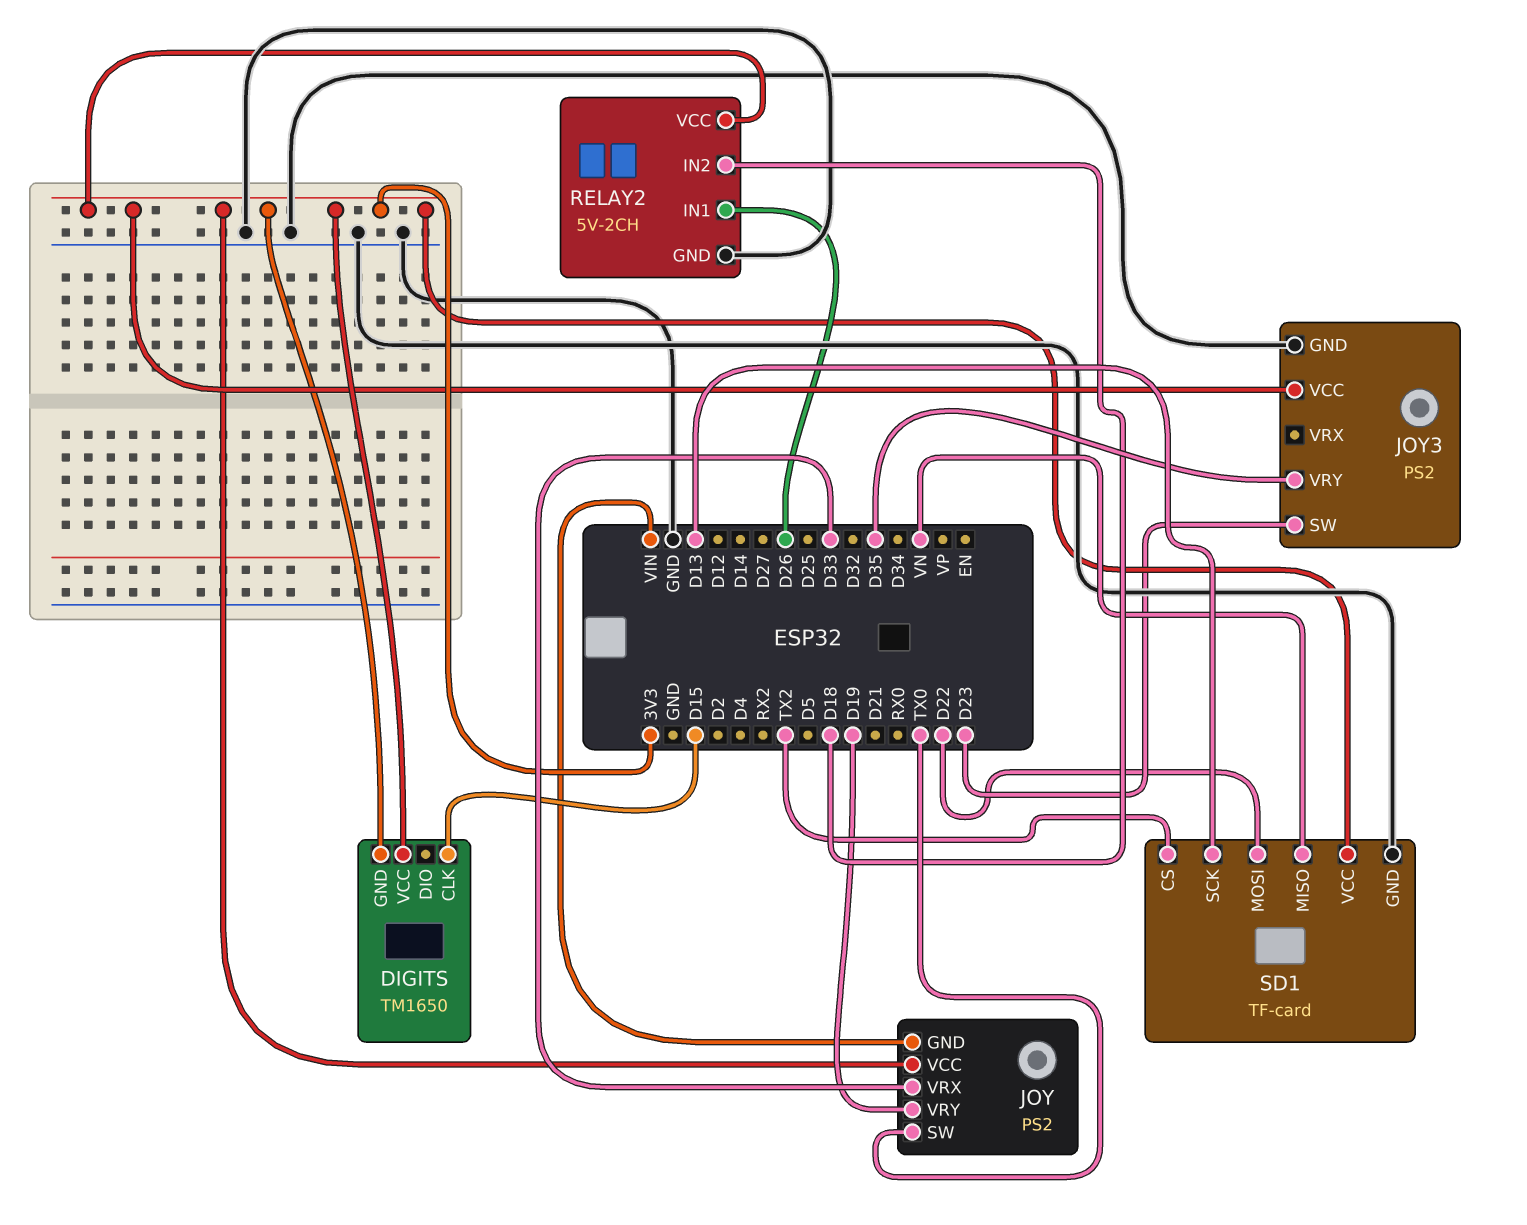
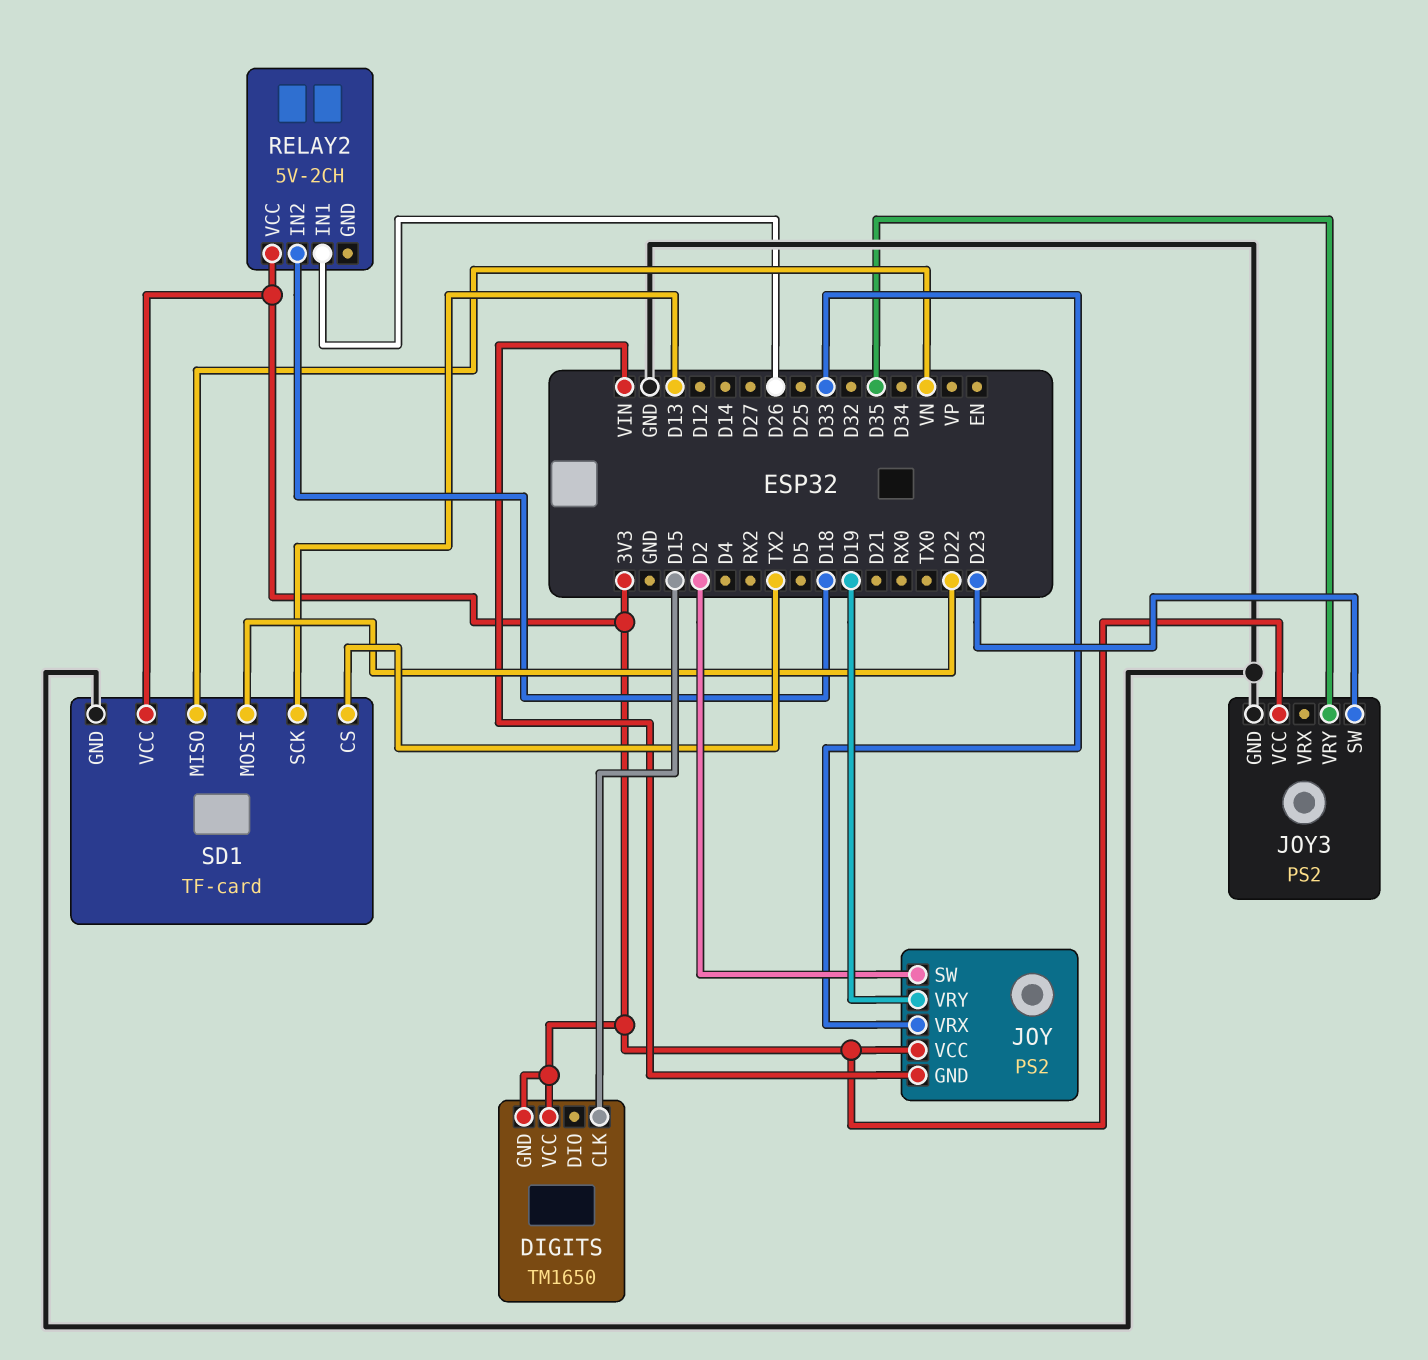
JOY pin SW: TX0 -> D2
RELAY2 pin GND: GND -> none

